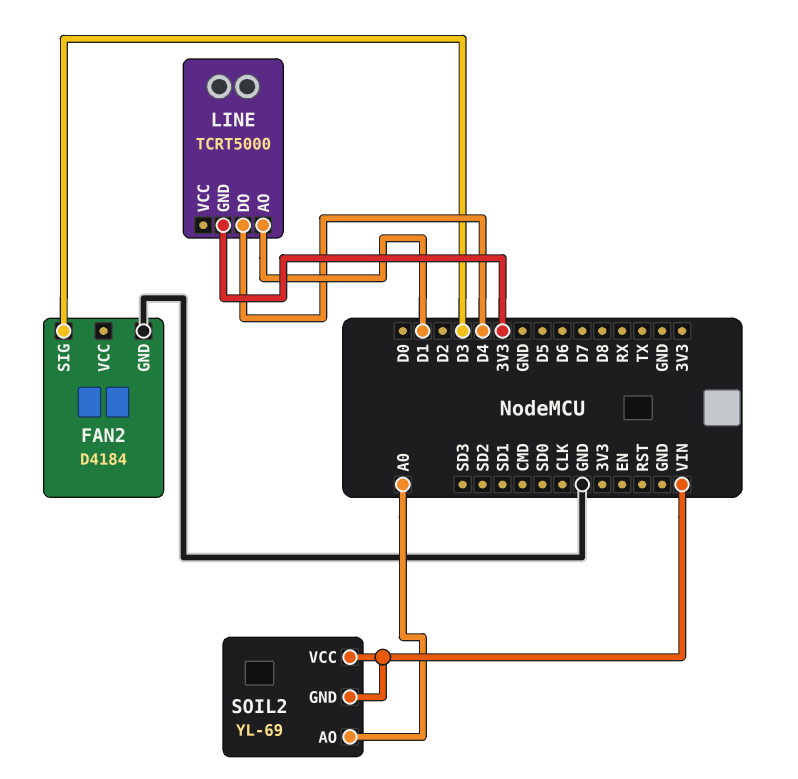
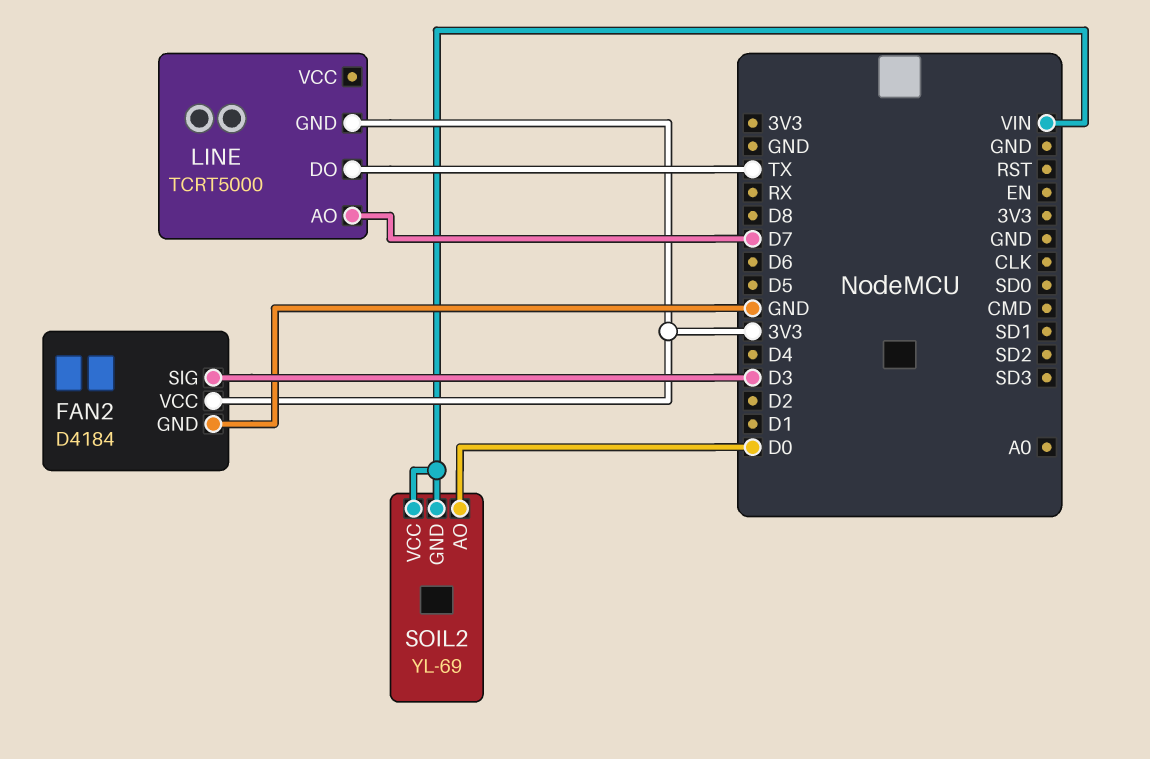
FAN2 pin VCC: none -> 3V3
LINE pin AO: D1 -> D7
LINE pin DO: D4 -> TX
SOIL2 pin AO: A0 -> D0

